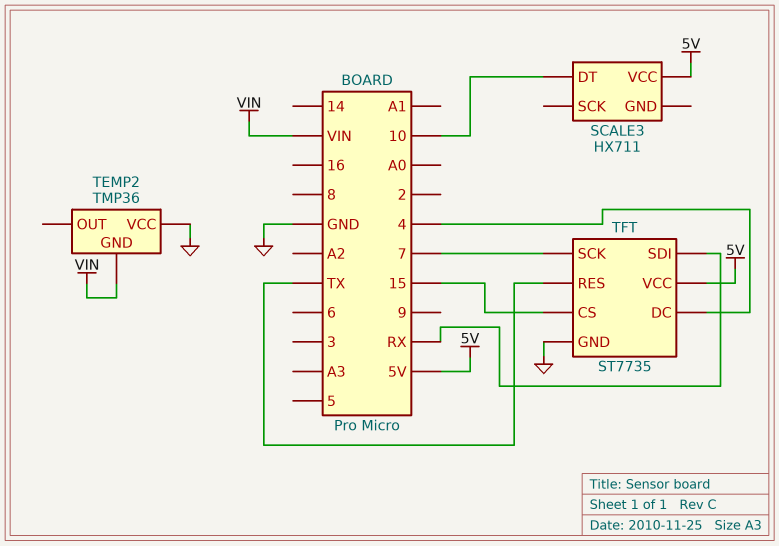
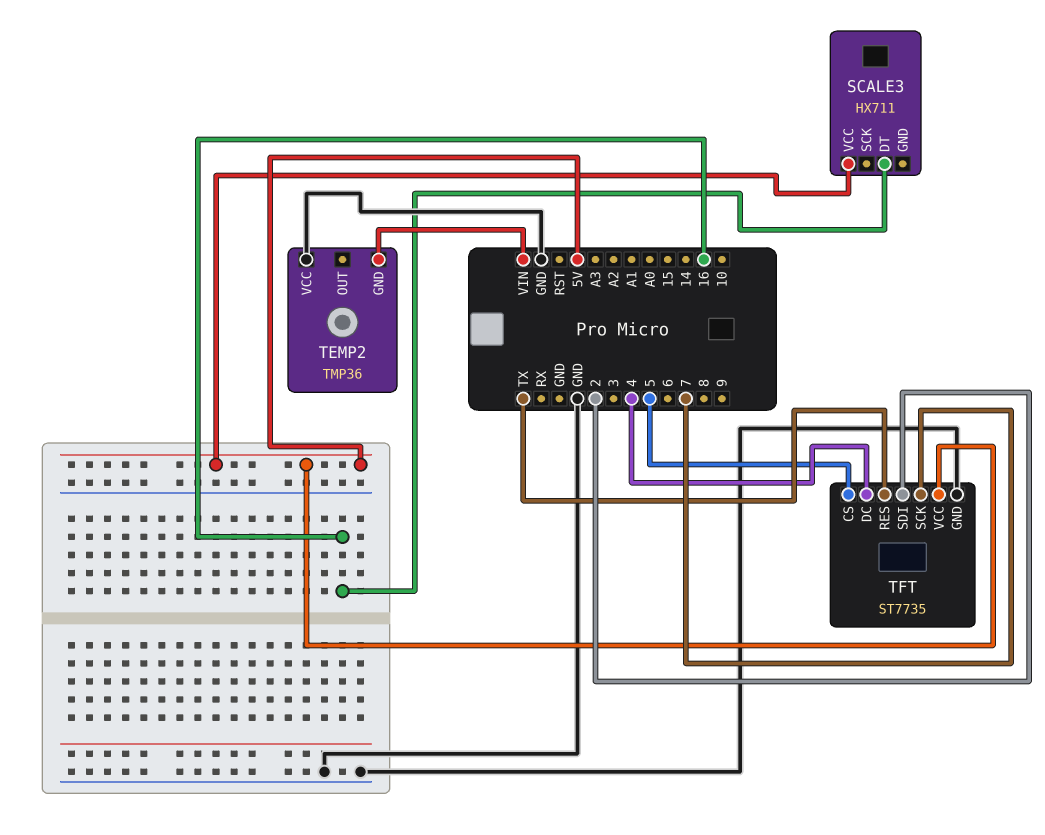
SCALE3 pin DT: 10 -> 16
TFT pin CS: 15 -> 5
TFT pin SDI: RX -> 2

